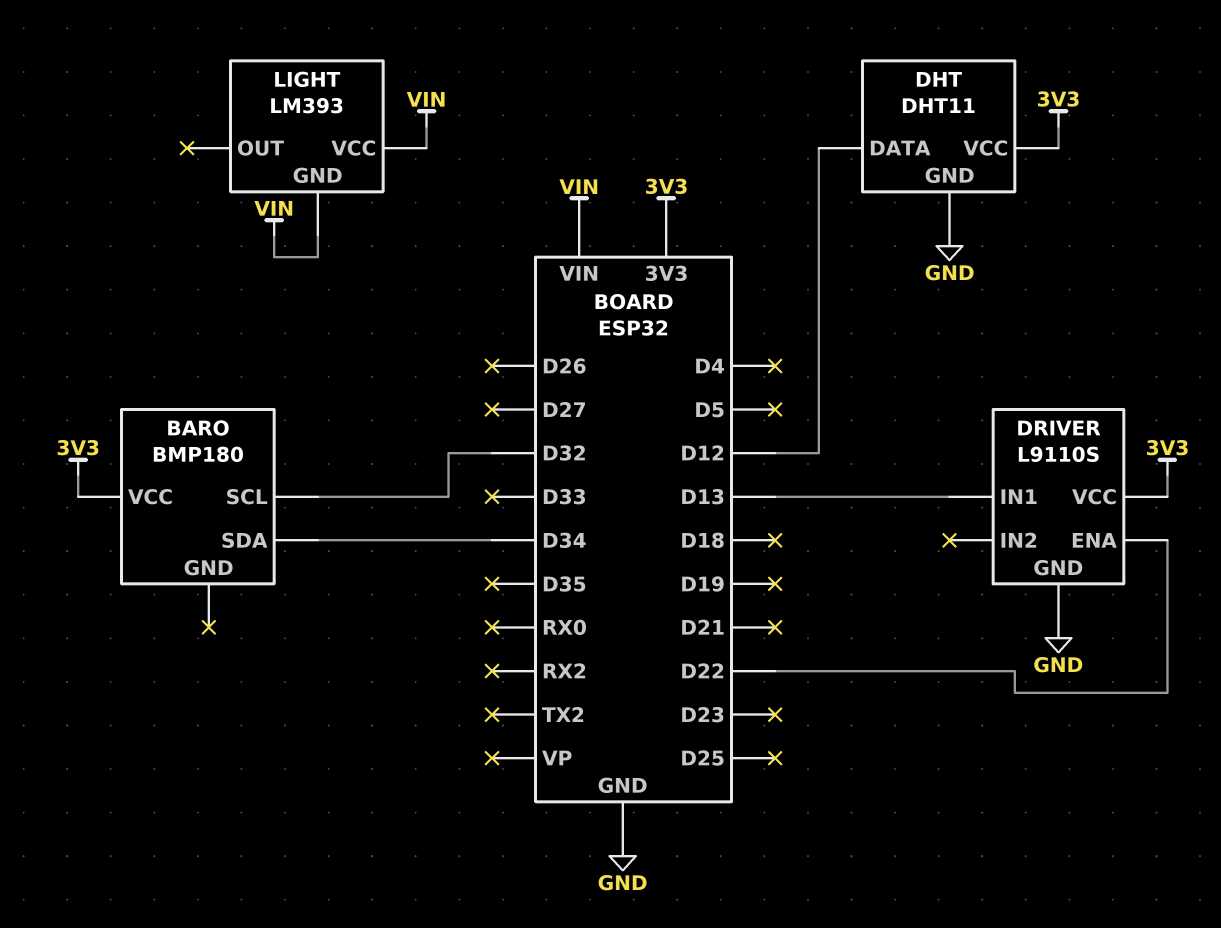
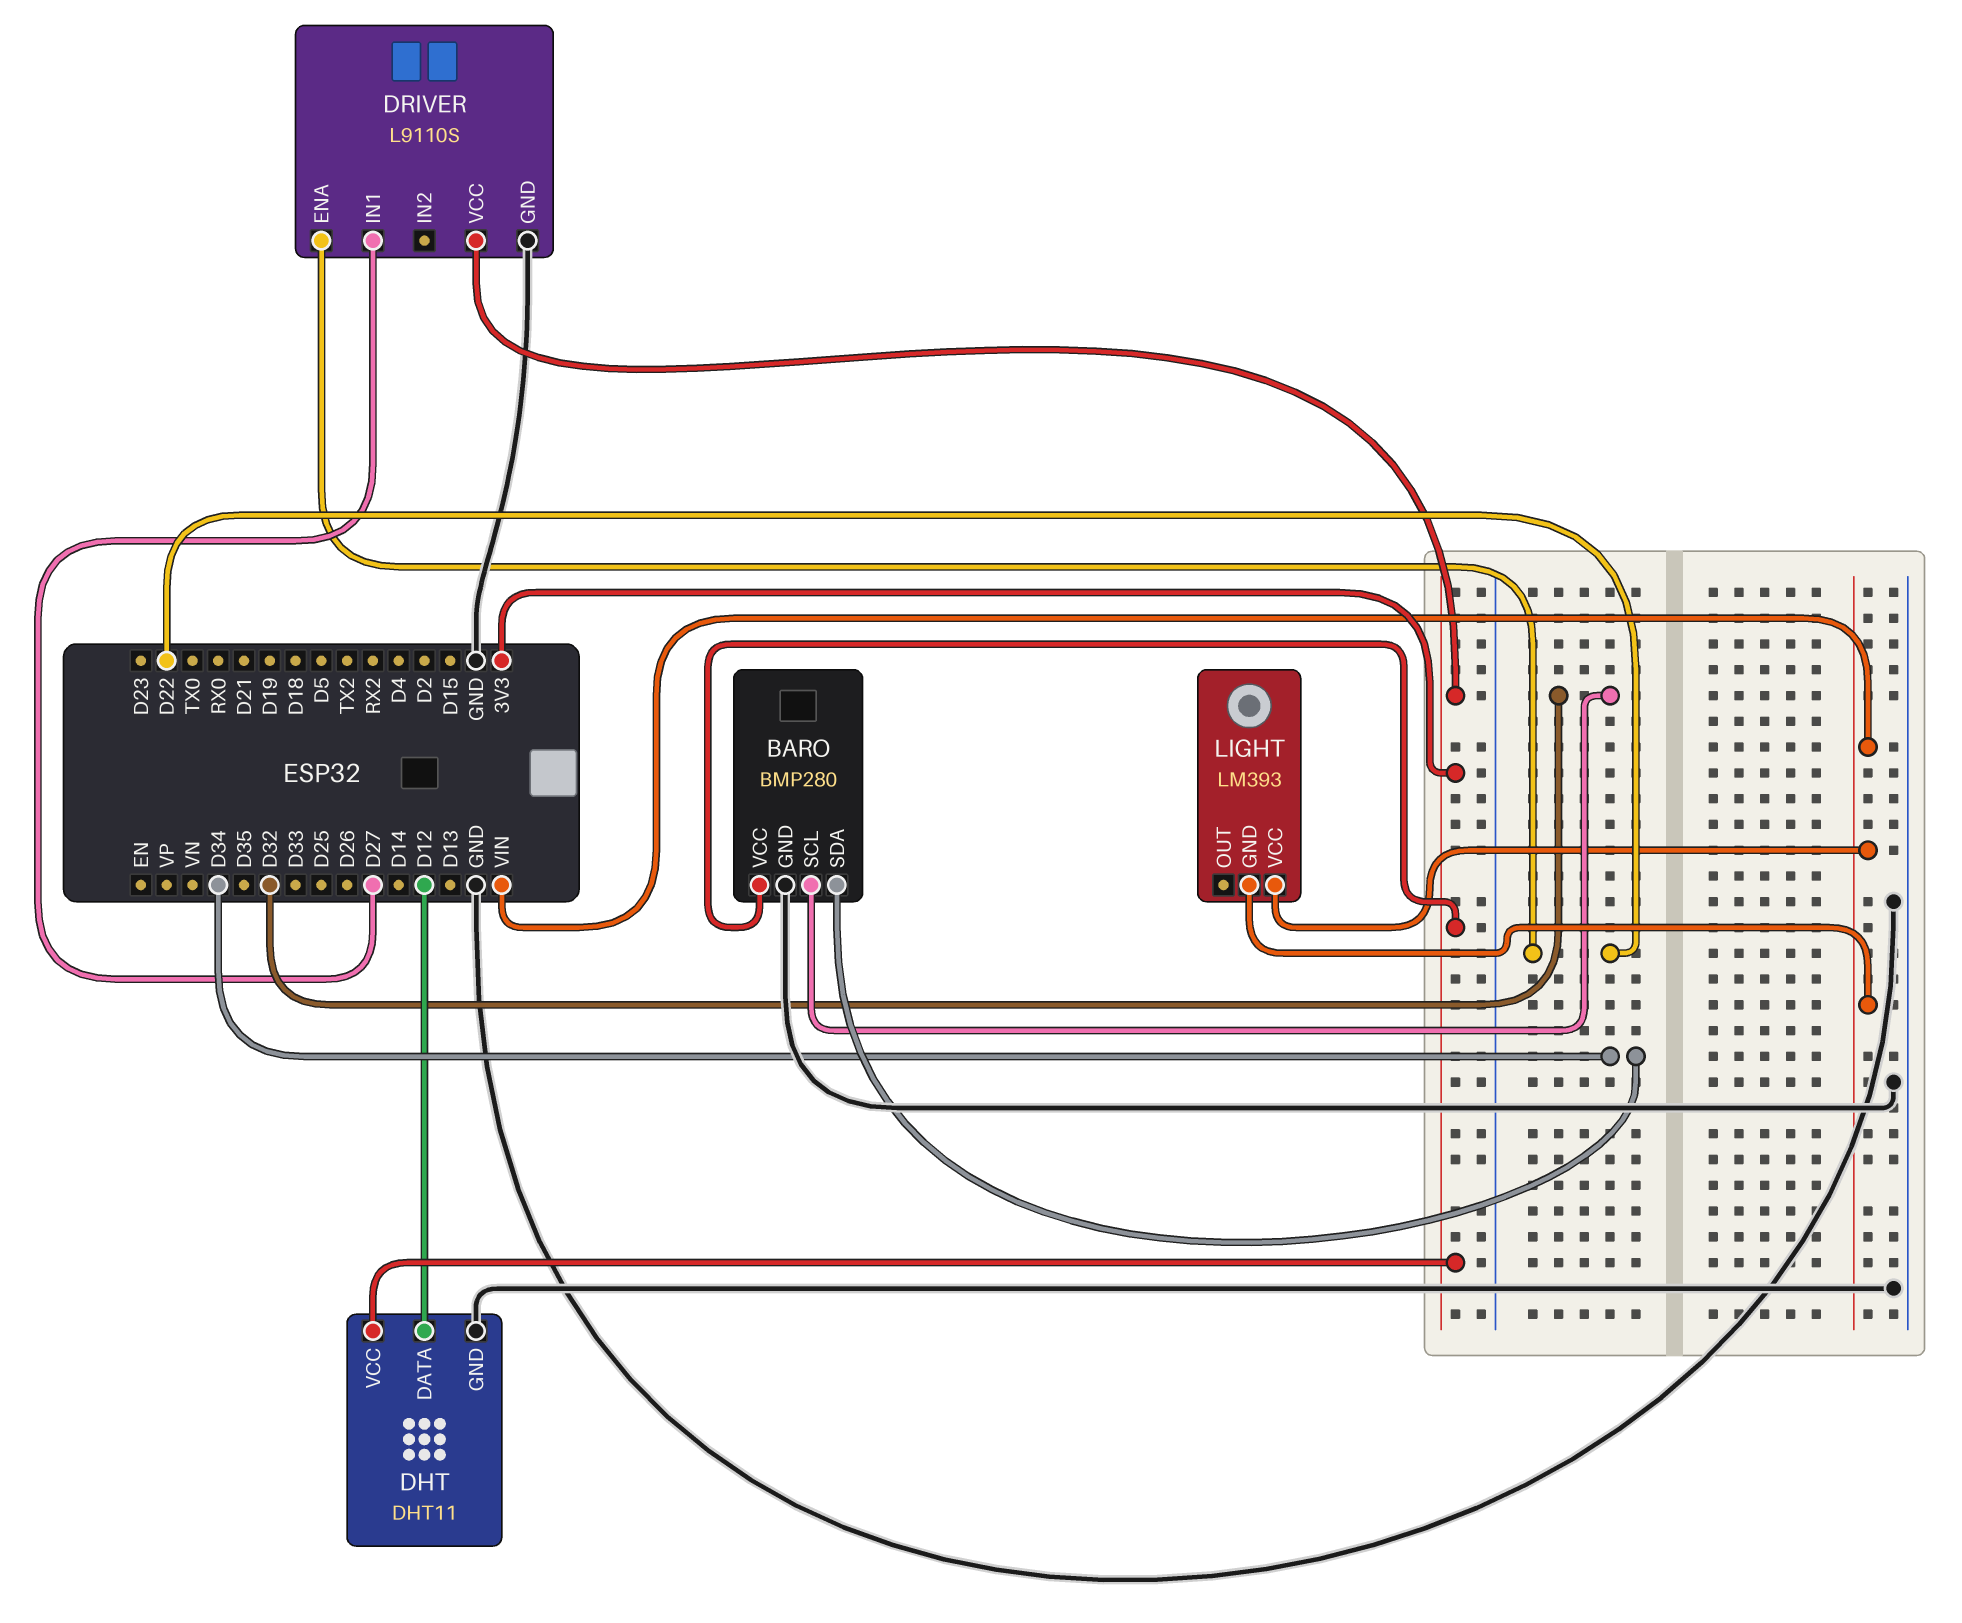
BARO: BMP180 -> BMP280
BARO pin GND: none -> GND
DRIVER pin IN1: D13 -> D27

